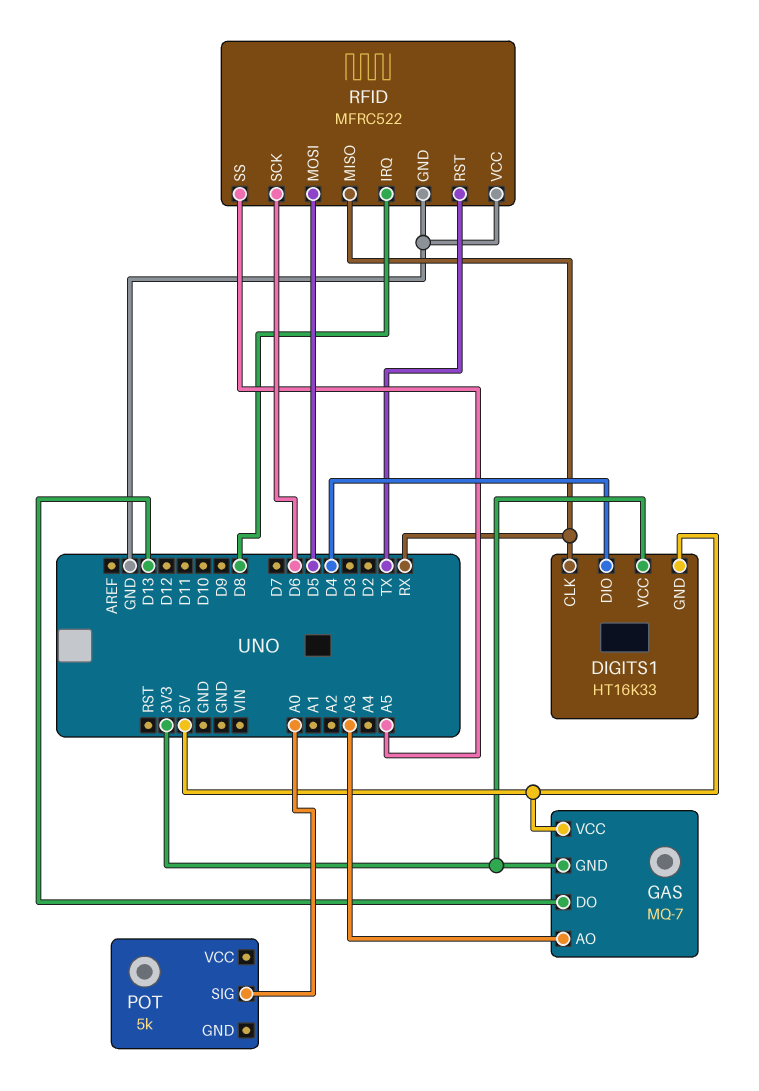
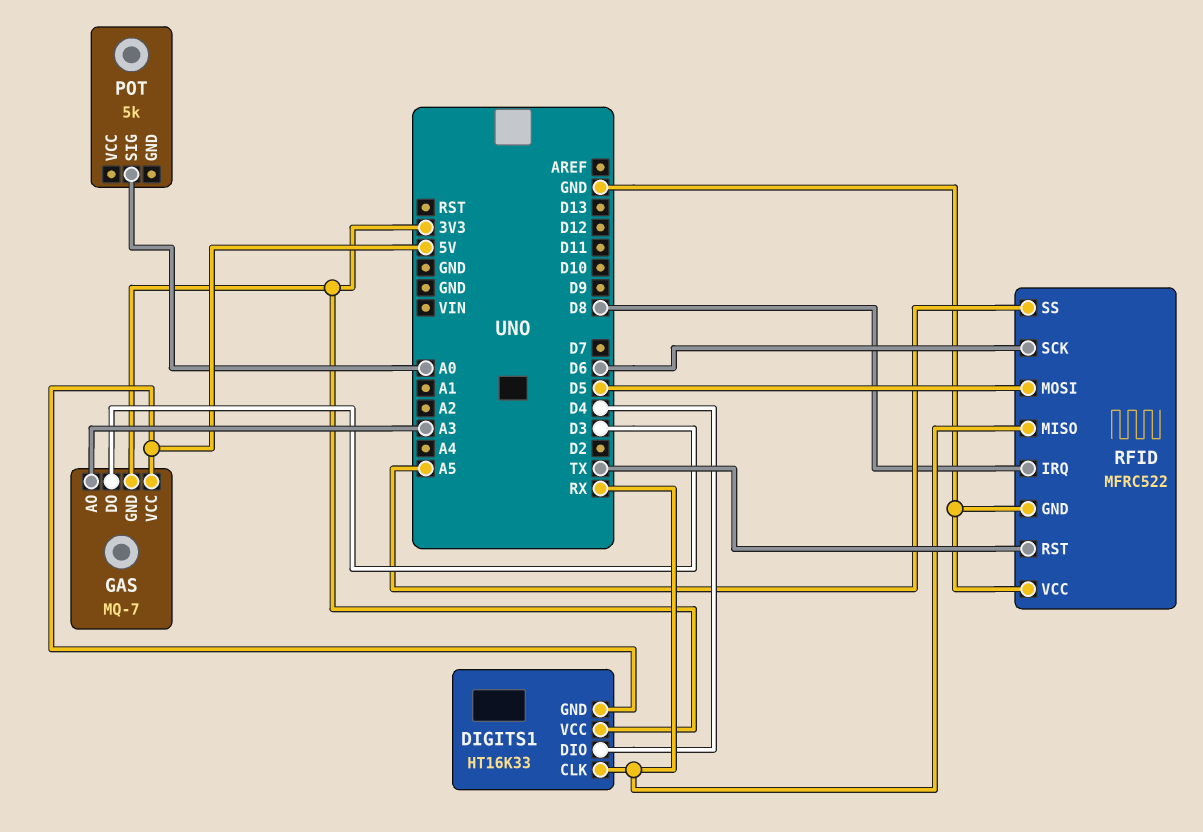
GAS pin DO: D13 -> D3

